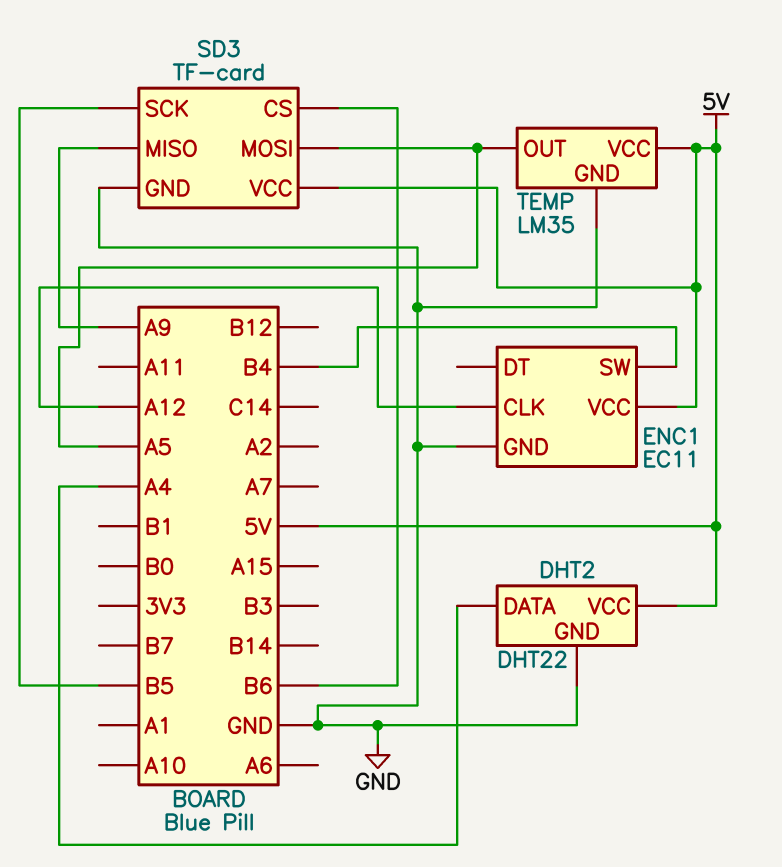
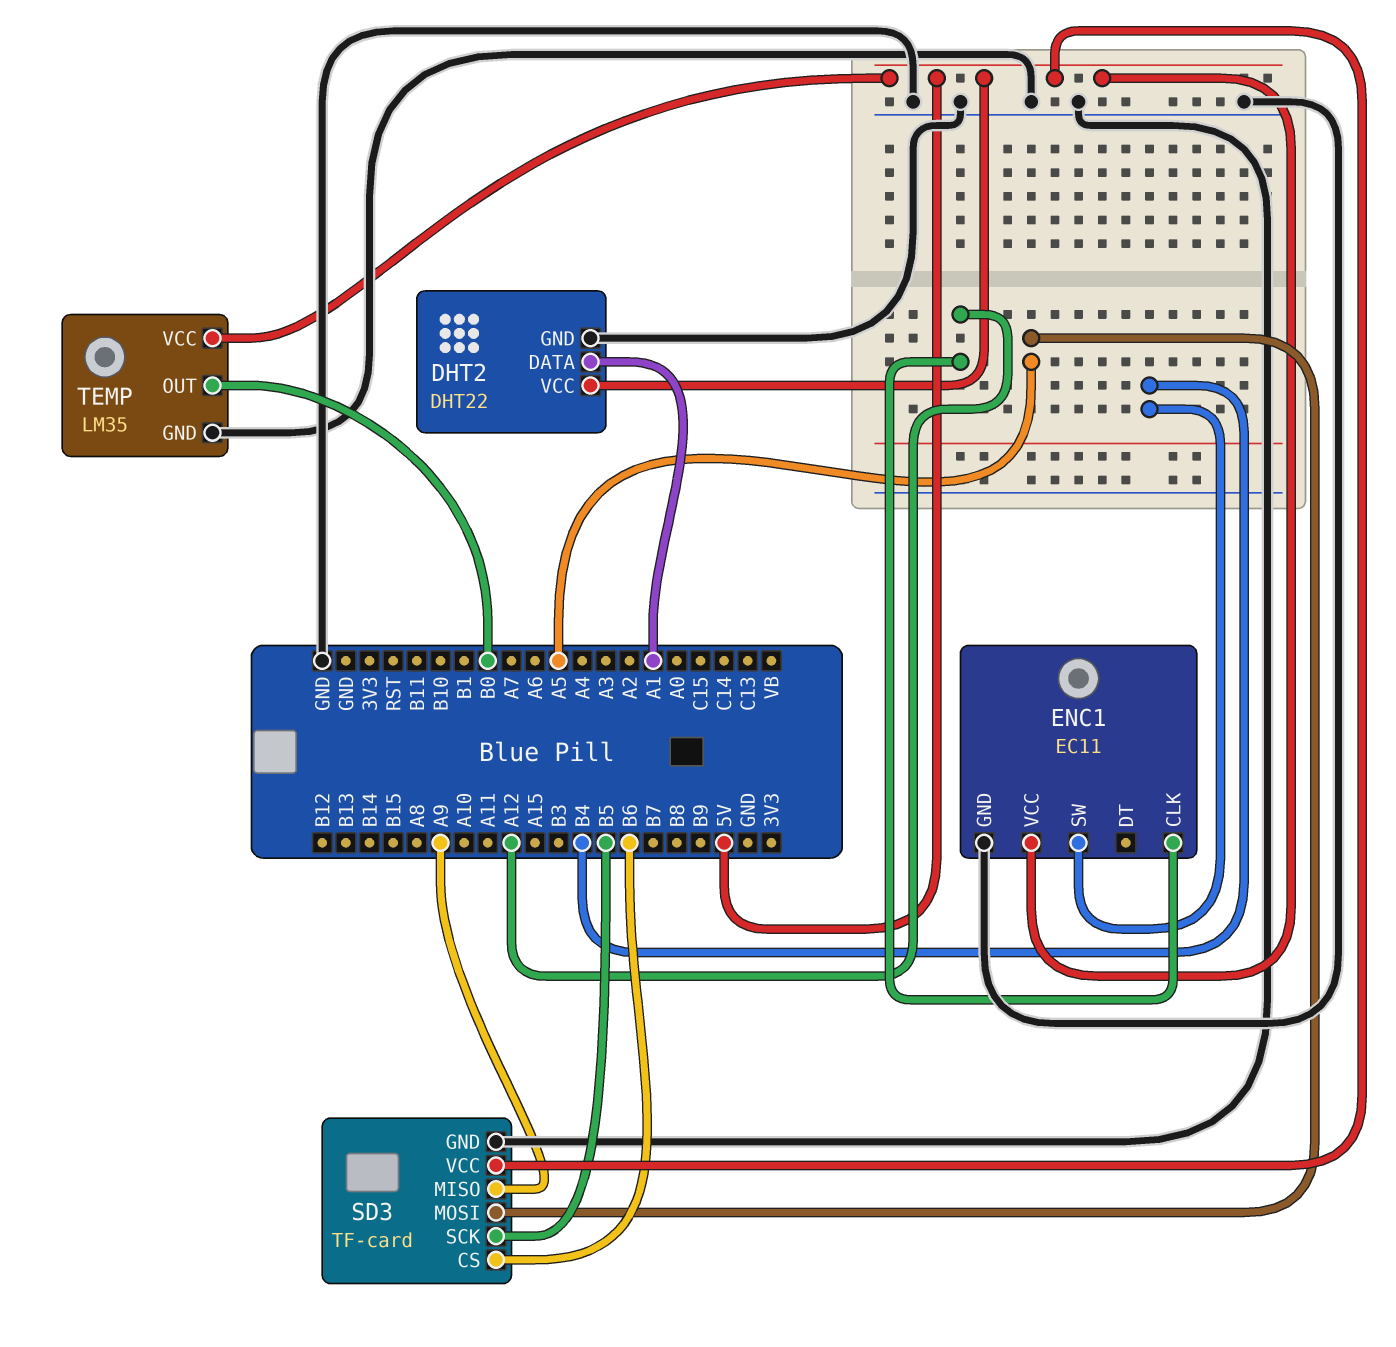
DHT2 pin DATA: A4 -> A1
TEMP pin OUT: A5 -> B0

